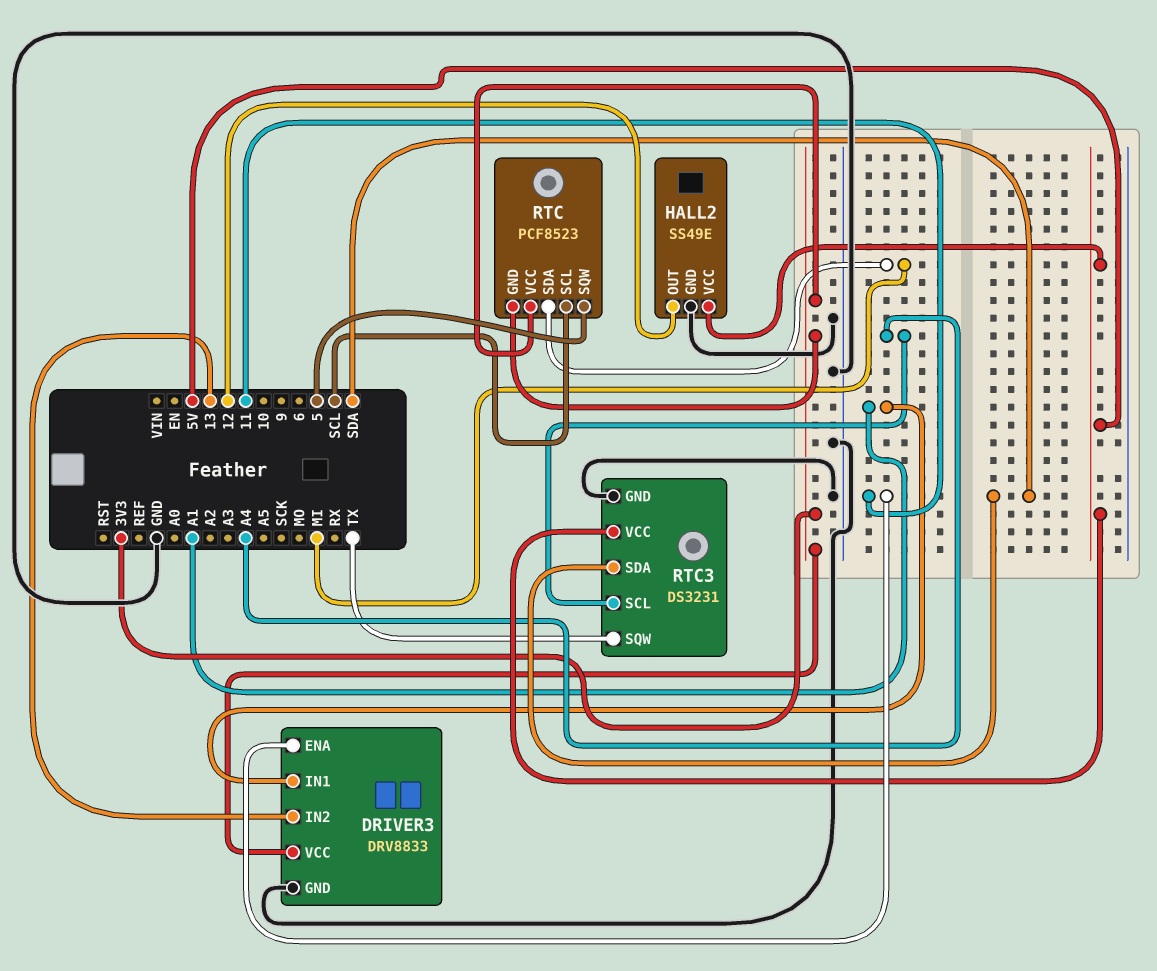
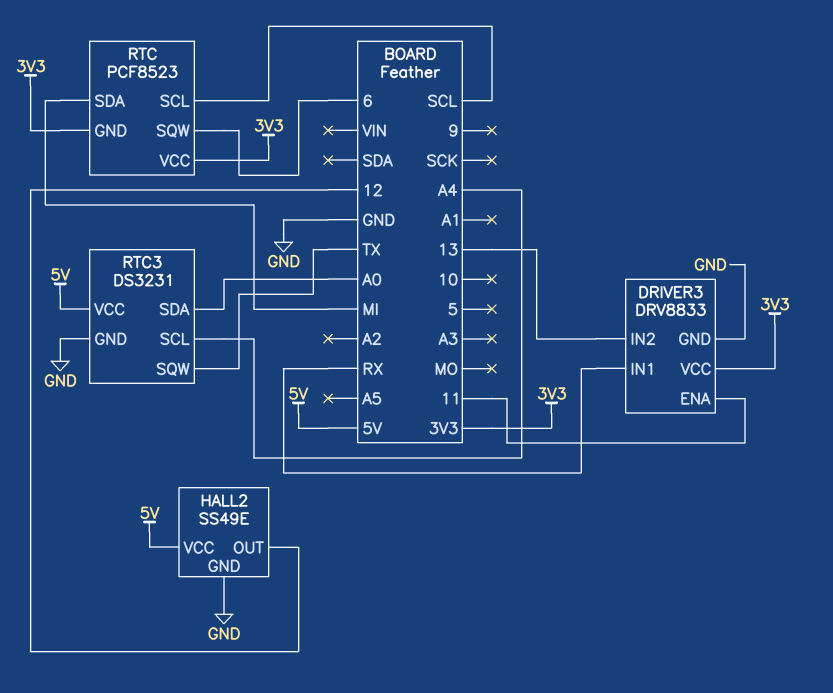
DRIVER3 pin IN1: A1 -> RX
RTC pin SQW: 5 -> 6
RTC3 pin SDA: SDA -> A0

